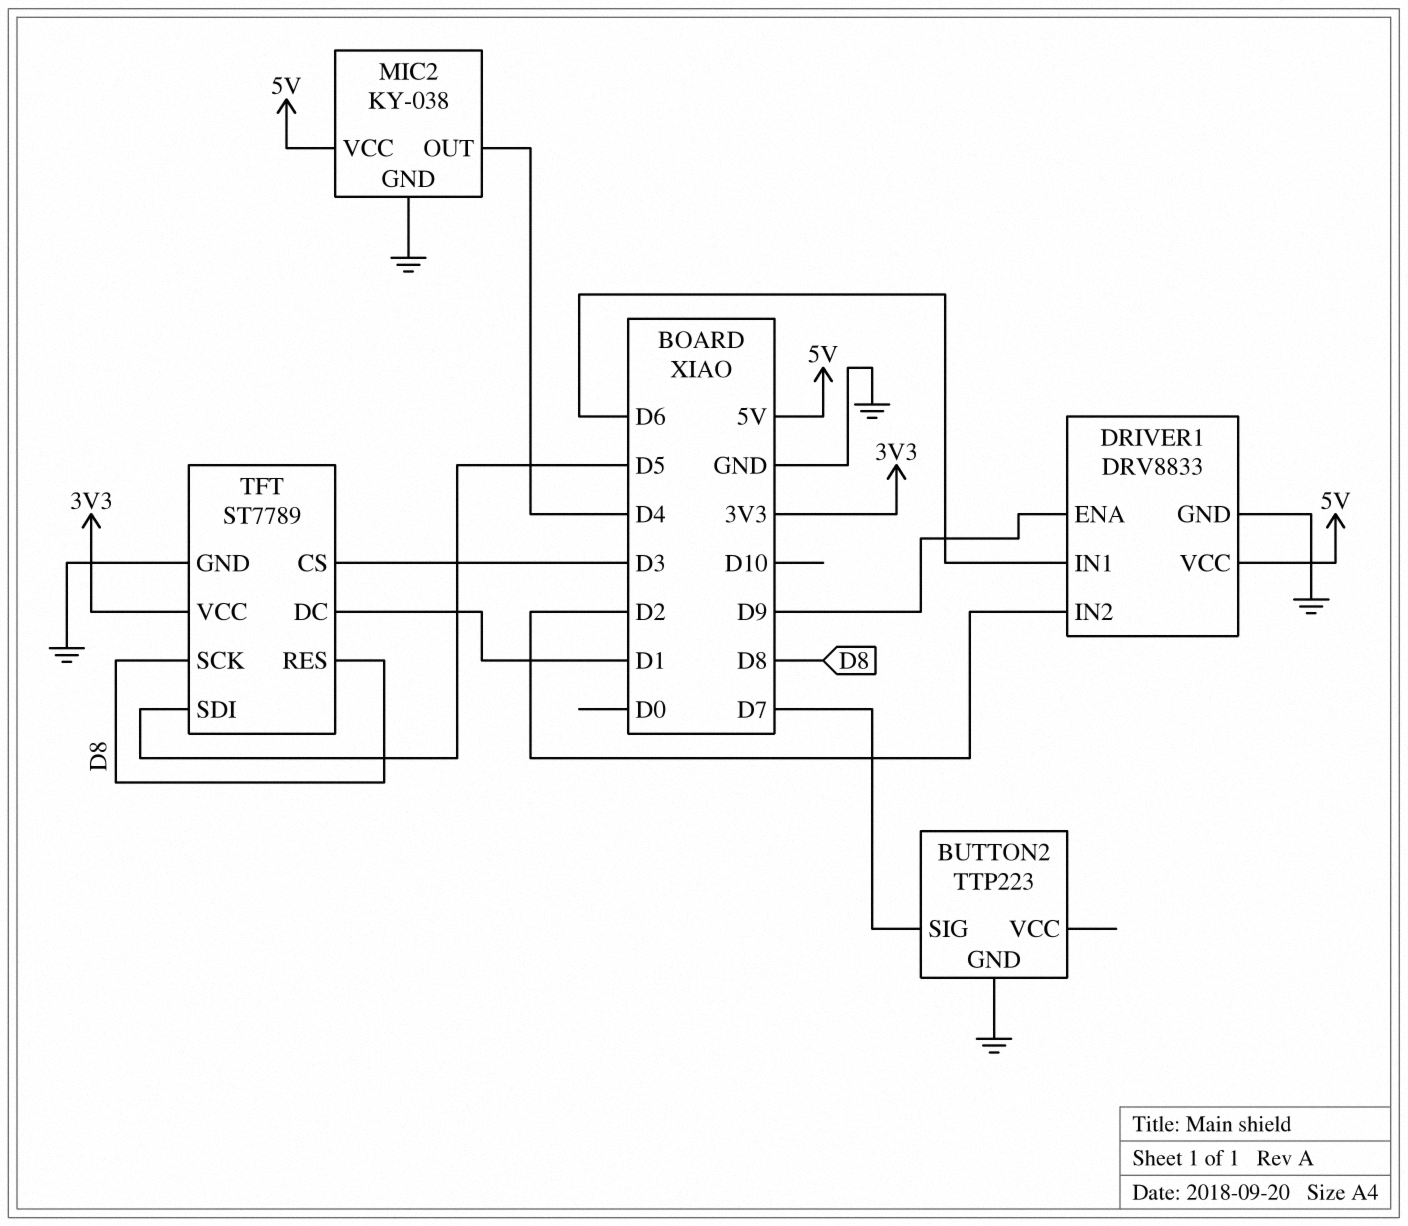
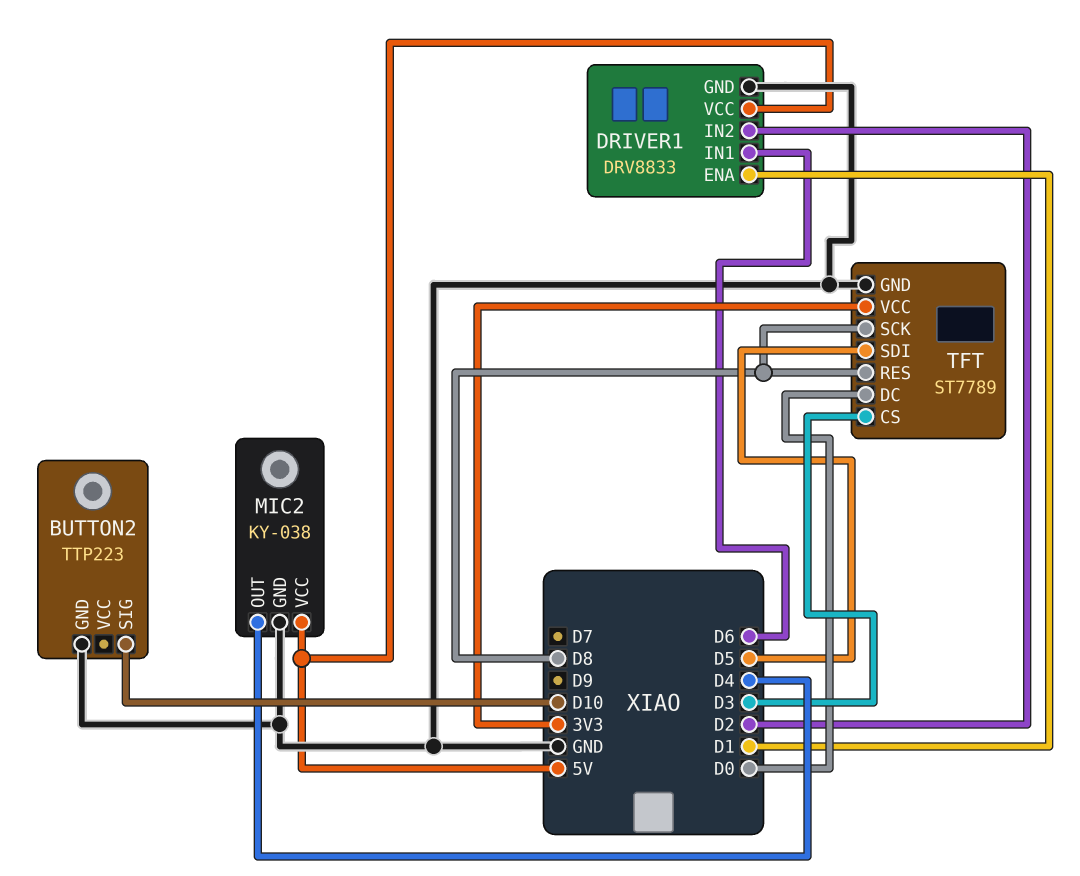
BUTTON2 pin SIG: D7 -> D10
DRIVER1 pin ENA: D9 -> D1
TFT pin DC: D1 -> D0

